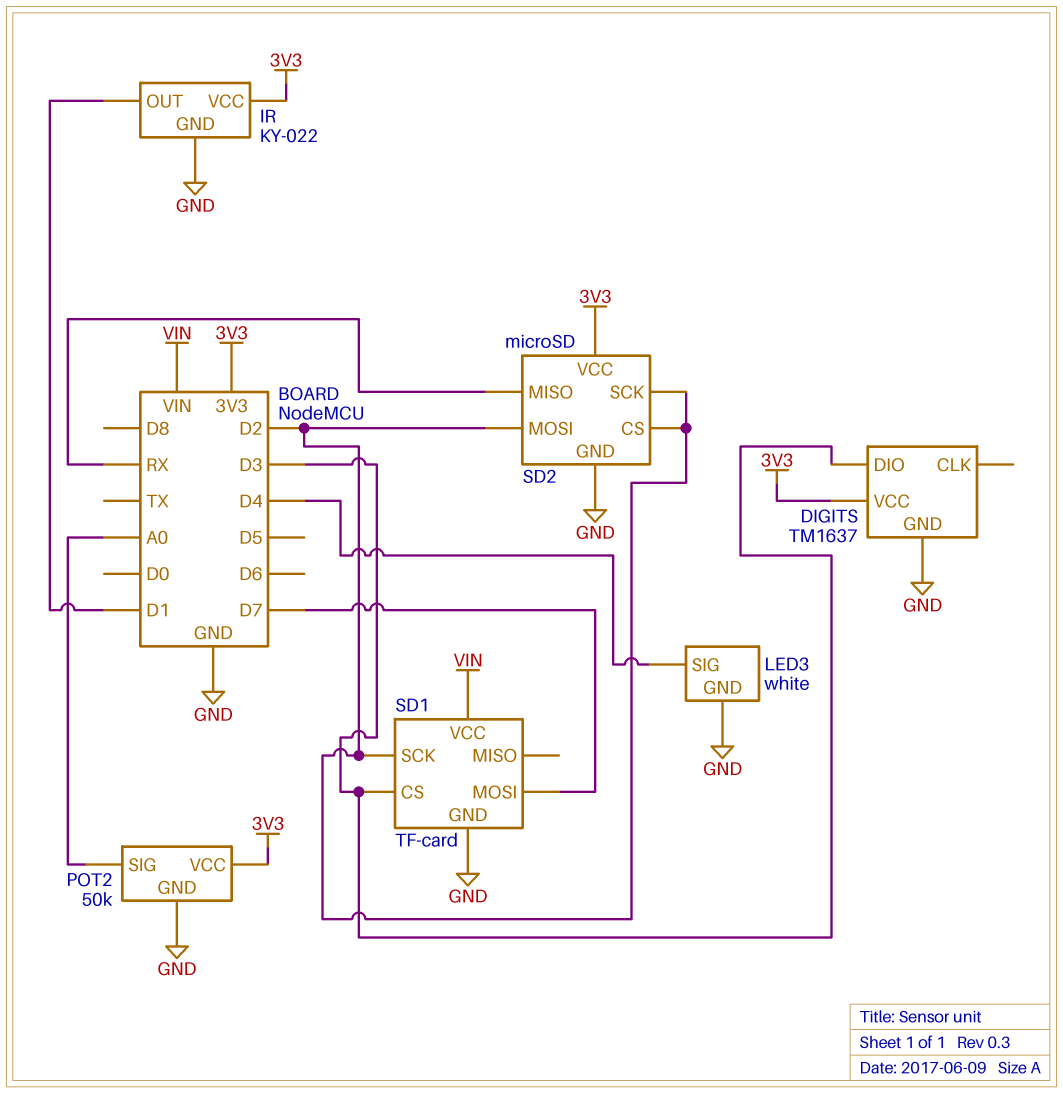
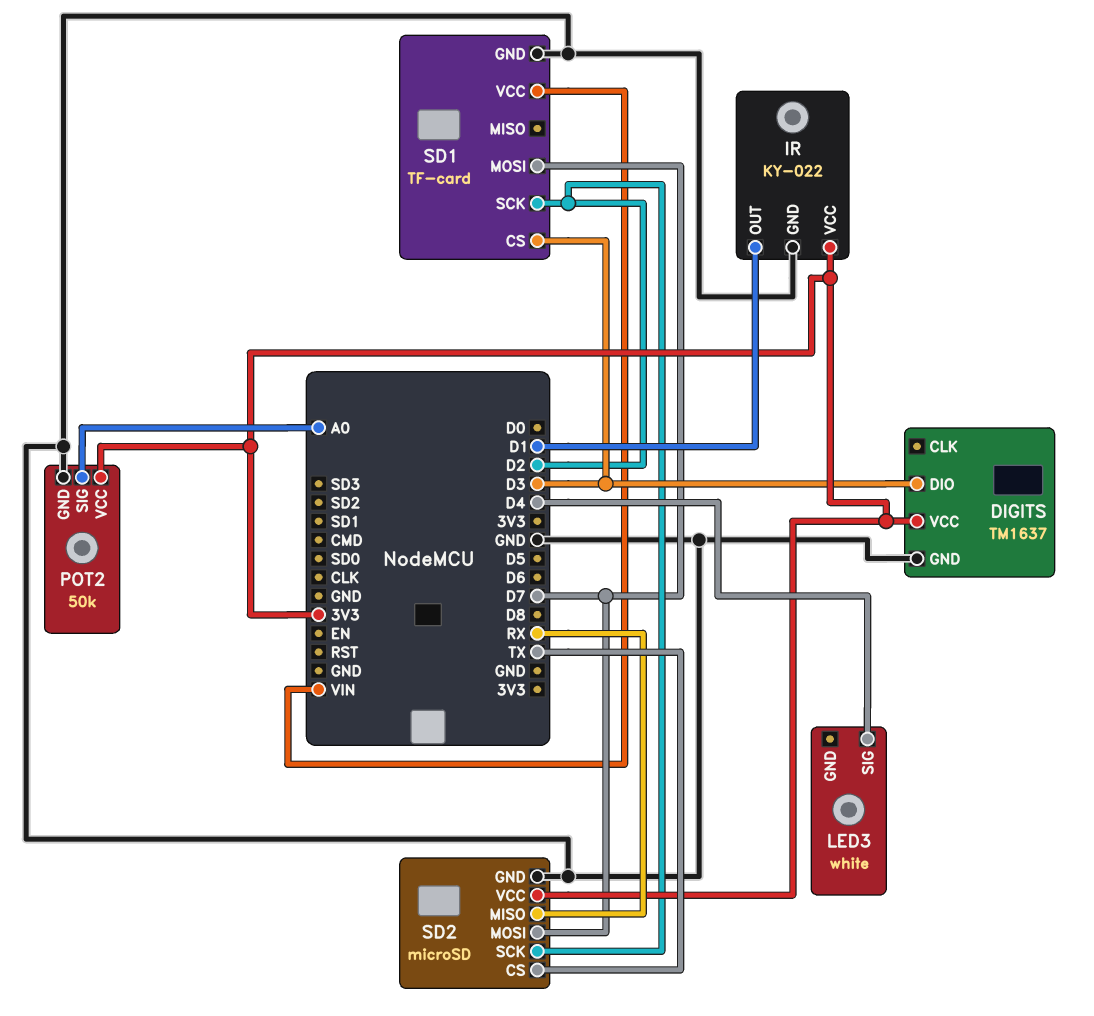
LED3 pin GND: GND -> none
SD2 pin CS: D2 -> TX
SD2 pin MOSI: D2 -> D7

